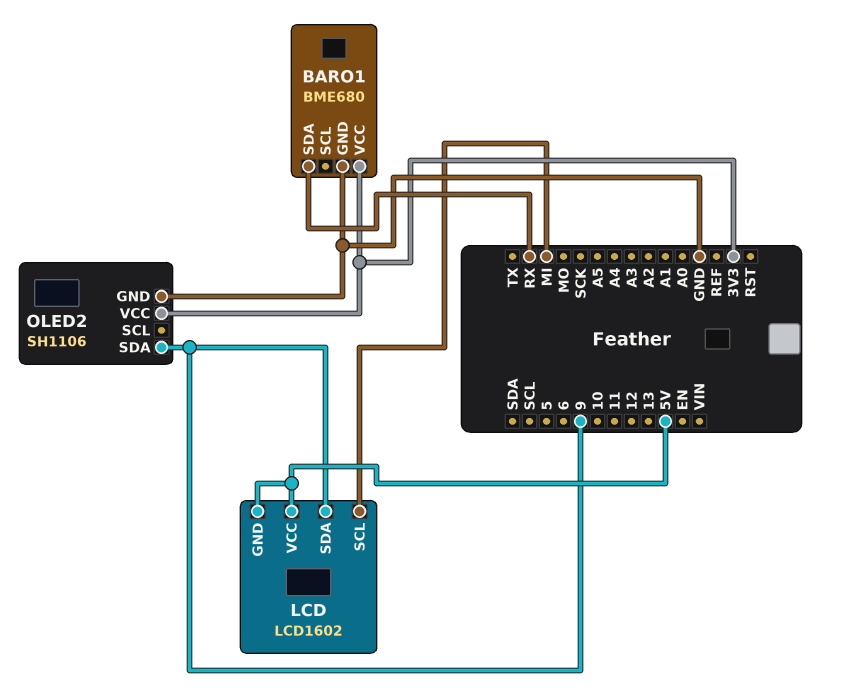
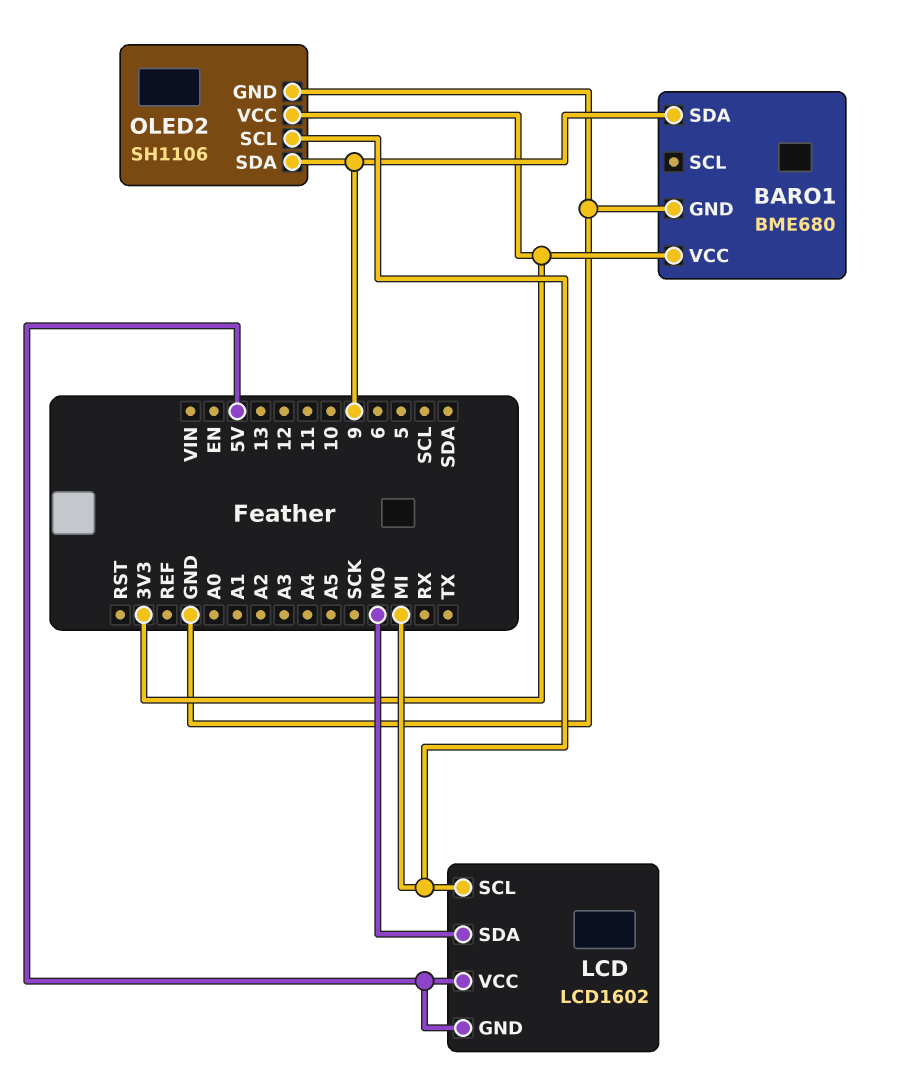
BARO1 pin SDA: RX -> 9
LCD pin SDA: 9 -> MO
OLED2 pin SCL: none -> MI

